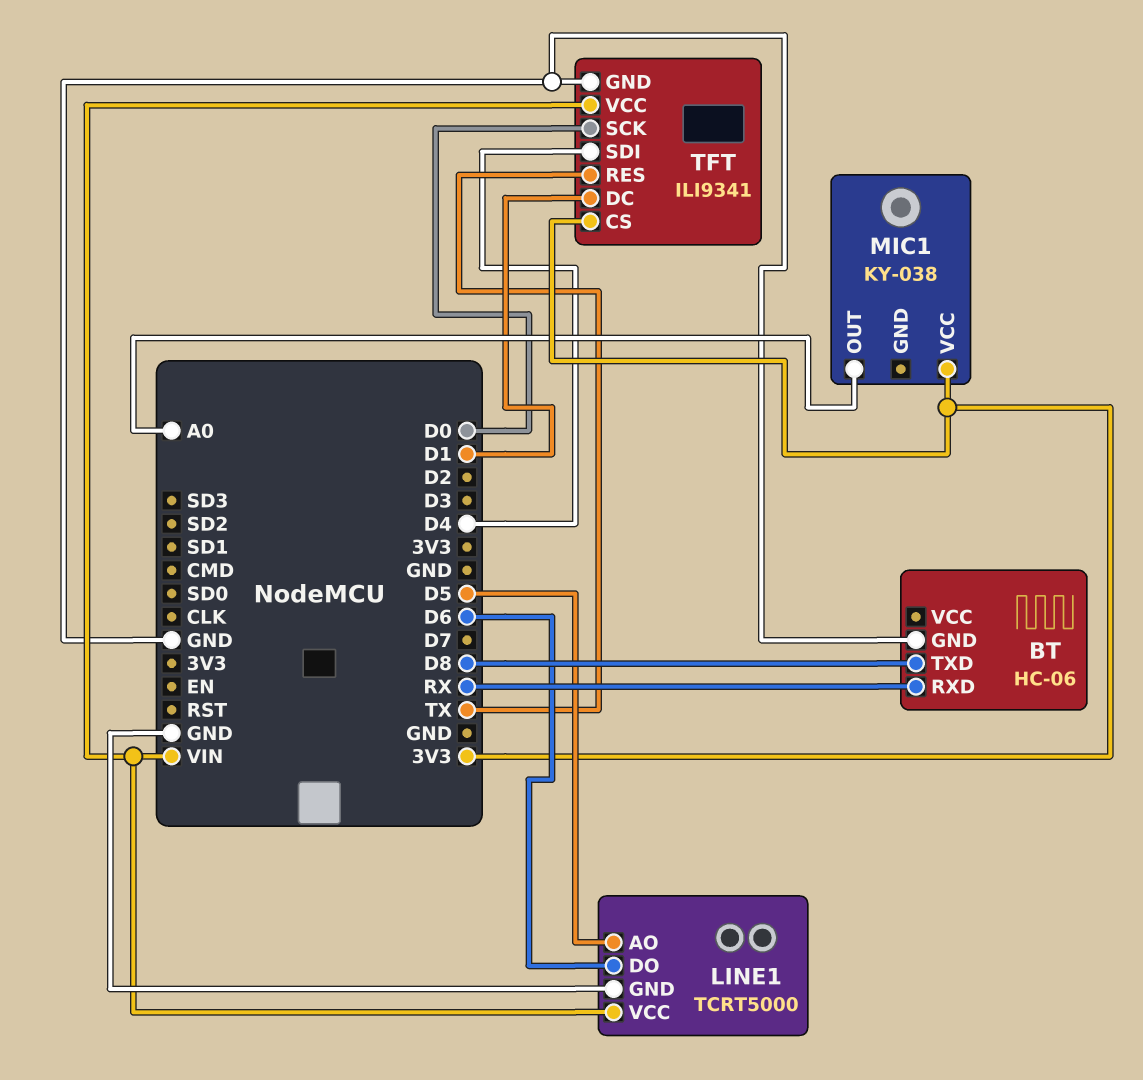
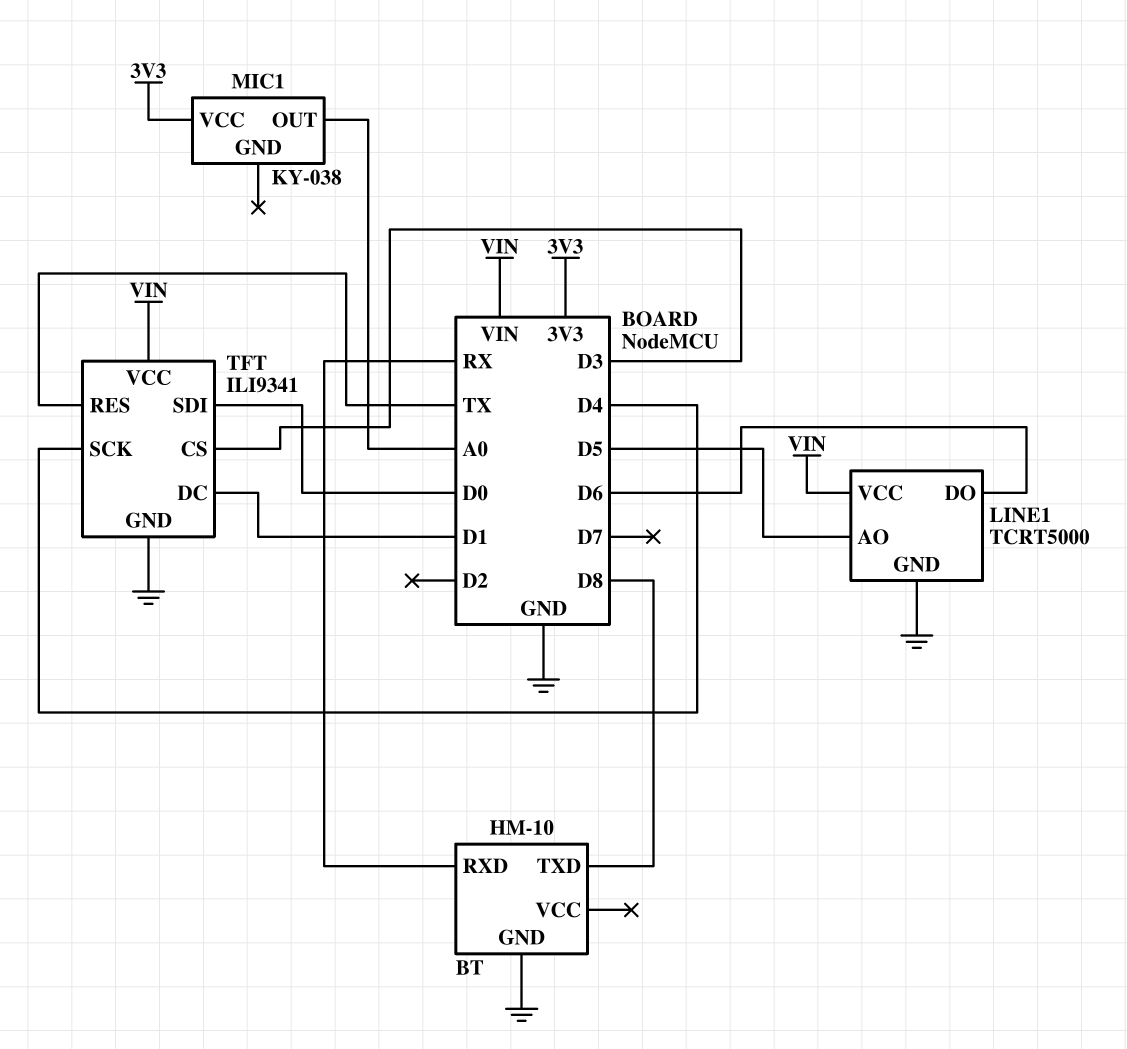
BT: HC-06 -> HM-10
TFT pin CS: 3V3 -> D3
TFT pin SCK: D0 -> D4
TFT pin SDI: D4 -> D0

